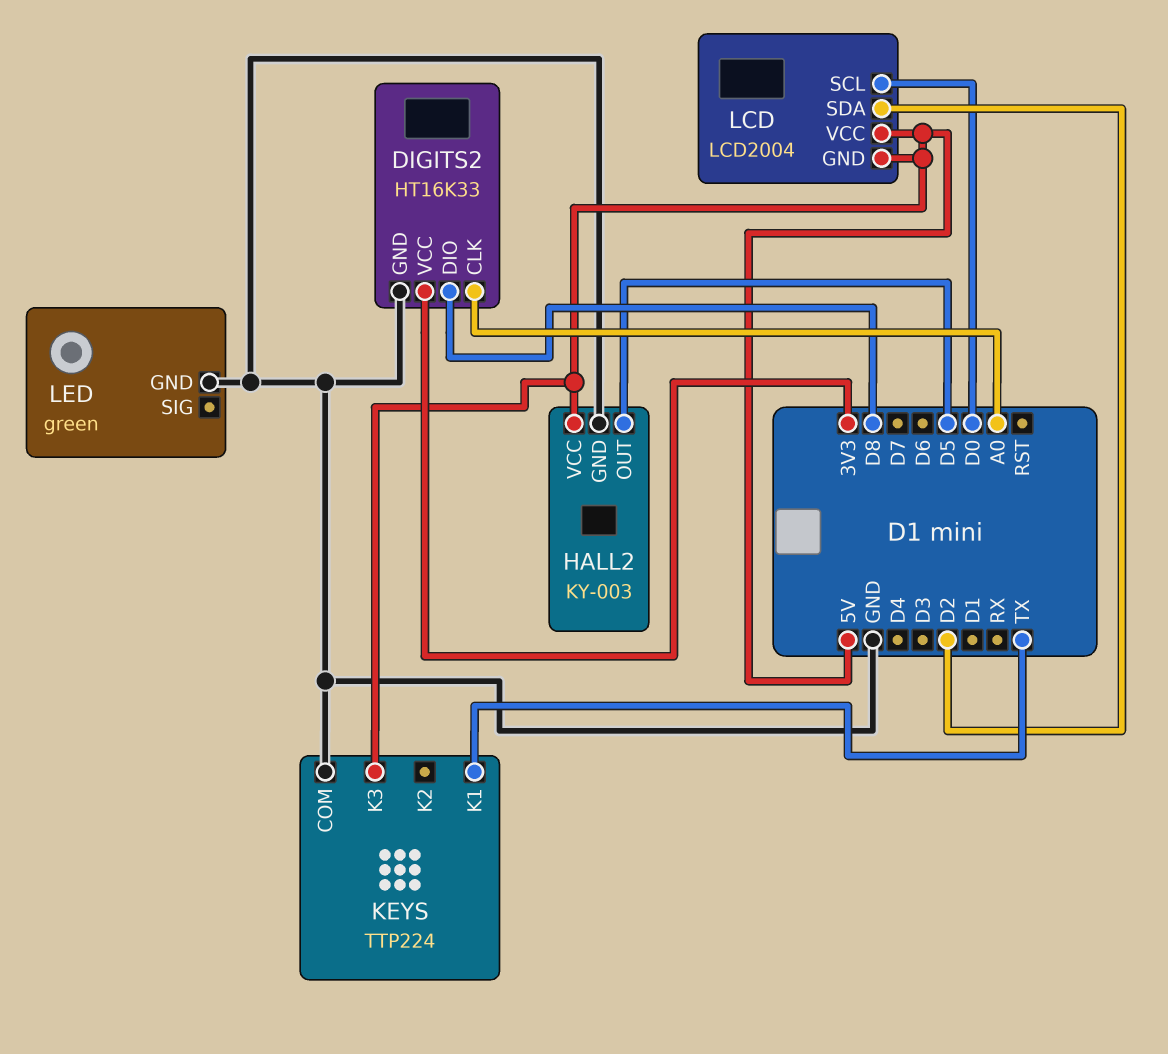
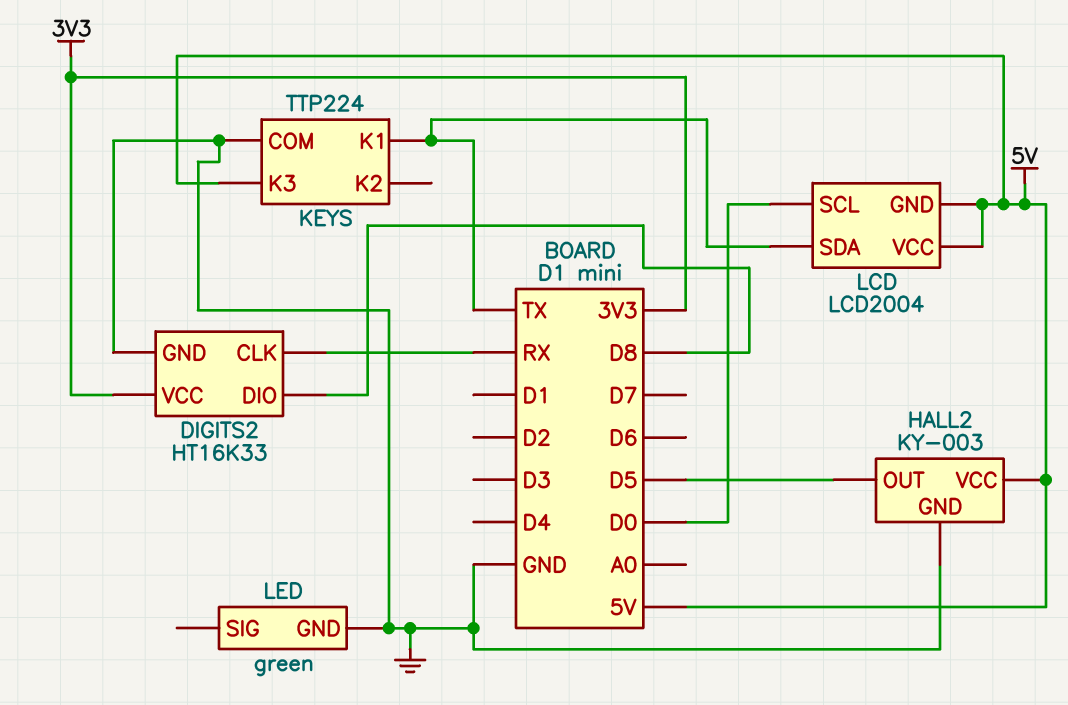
DIGITS2 pin CLK: A0 -> RX
LCD pin SDA: D2 -> TX

